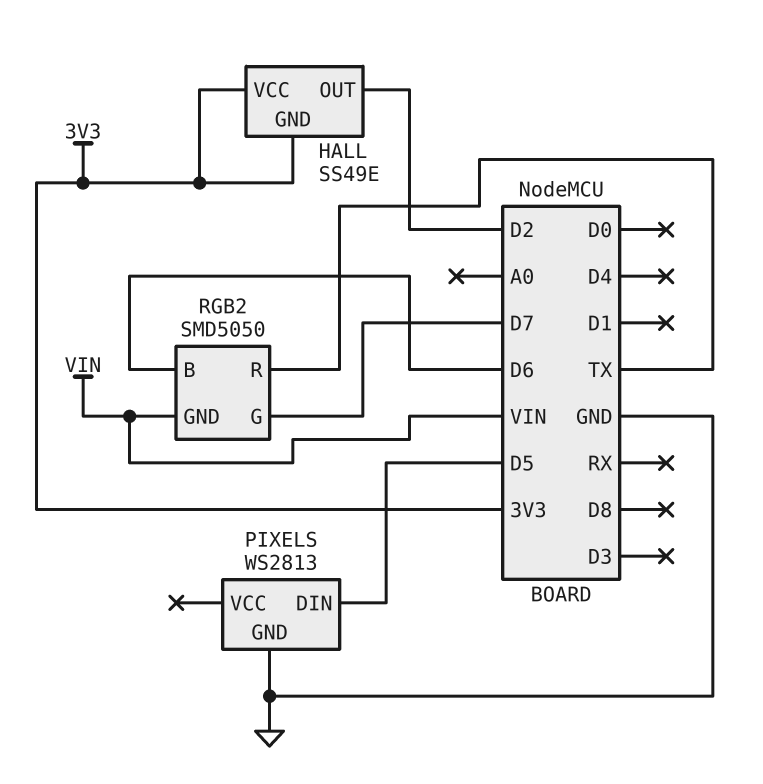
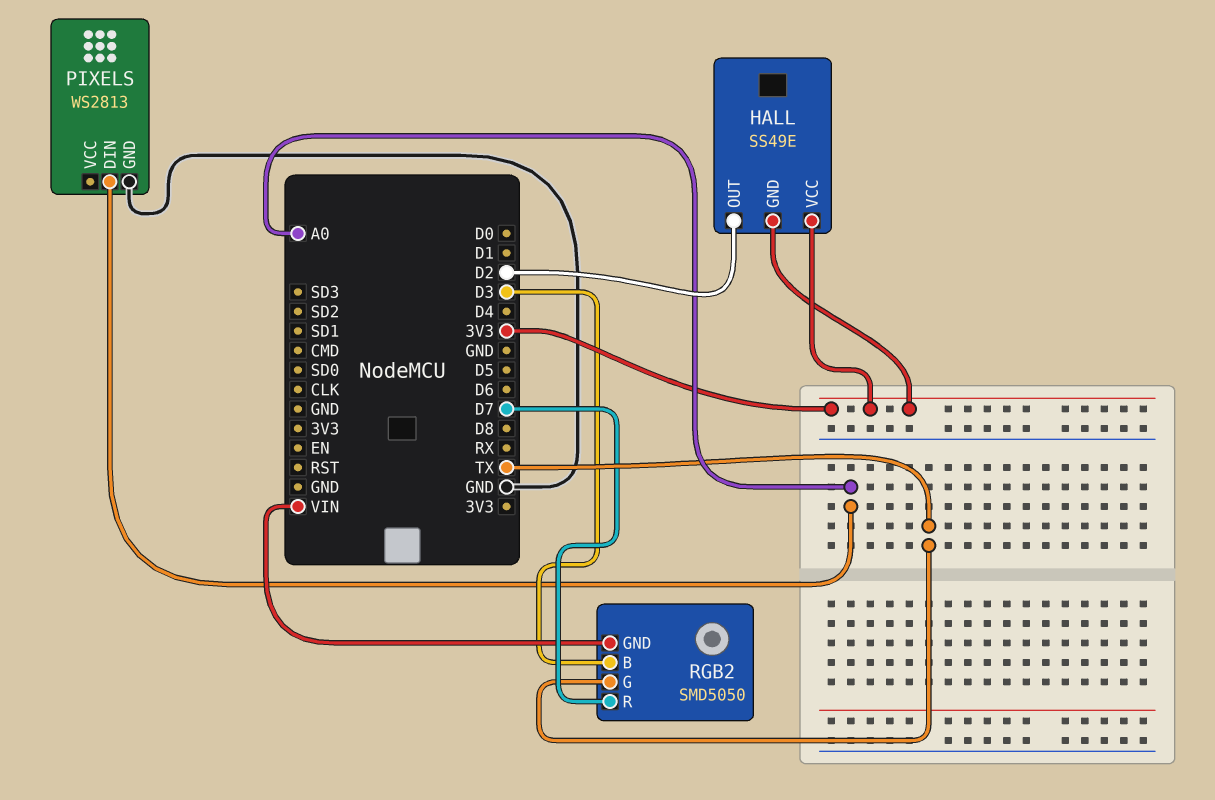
PIXELS pin DIN: D5 -> A0
RGB2 pin B: D6 -> D3
RGB2 pin G: D7 -> TX
RGB2 pin R: TX -> D7

